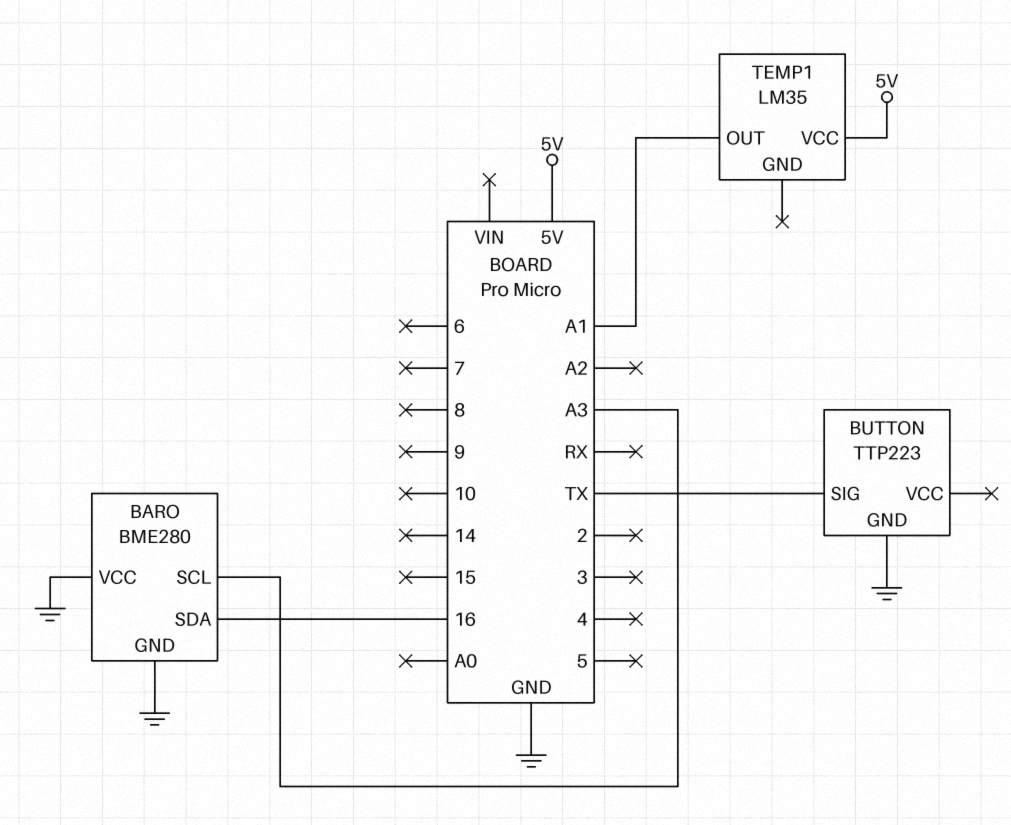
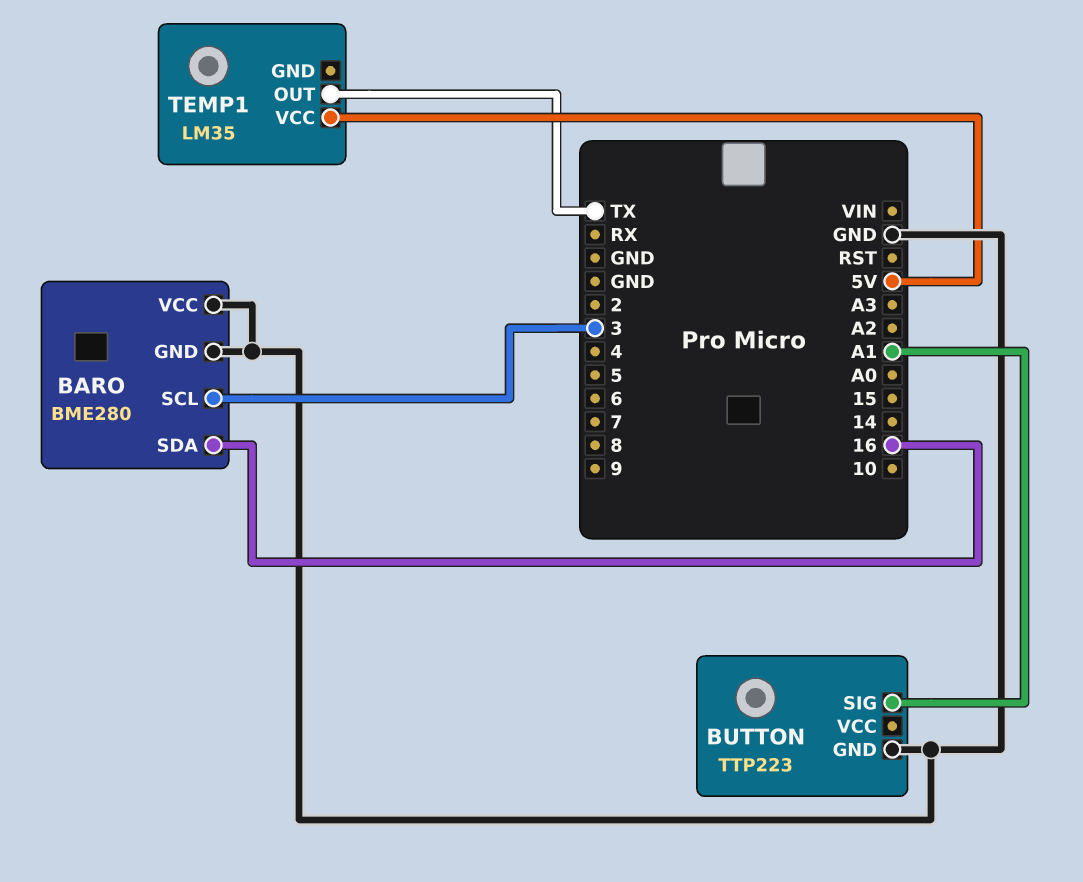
BARO pin SCL: A3 -> 3
BUTTON pin SIG: TX -> A1
TEMP1 pin OUT: A1 -> TX

